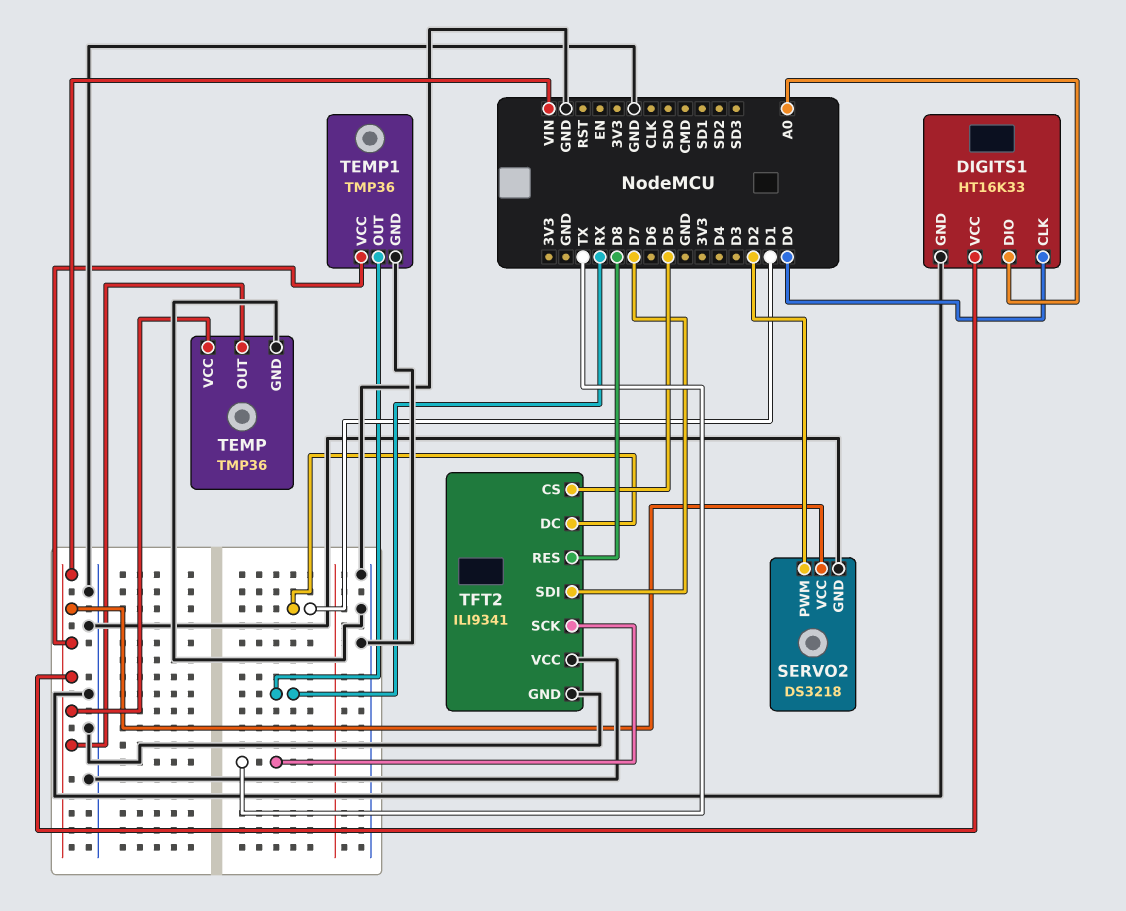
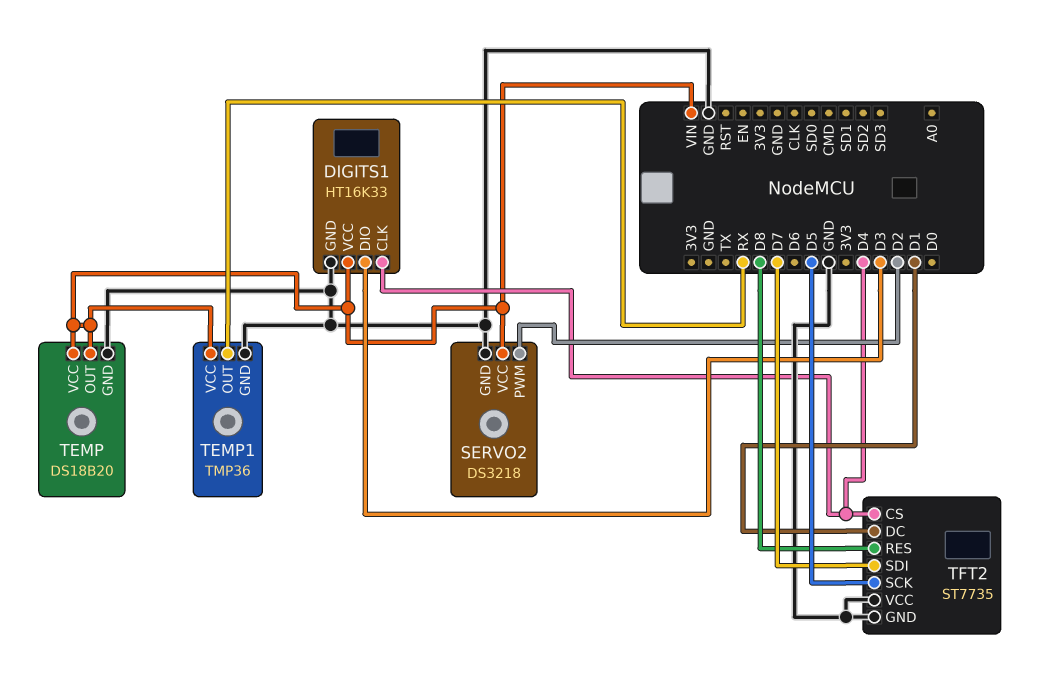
DIGITS1 pin CLK: D0 -> D4
DIGITS1 pin DIO: A0 -> D3
TEMP: TMP36 -> DS18B20
TFT2: ILI9341 -> ST7735
TFT2 pin CS: D5 -> D4
TFT2 pin SCK: TX -> D5

